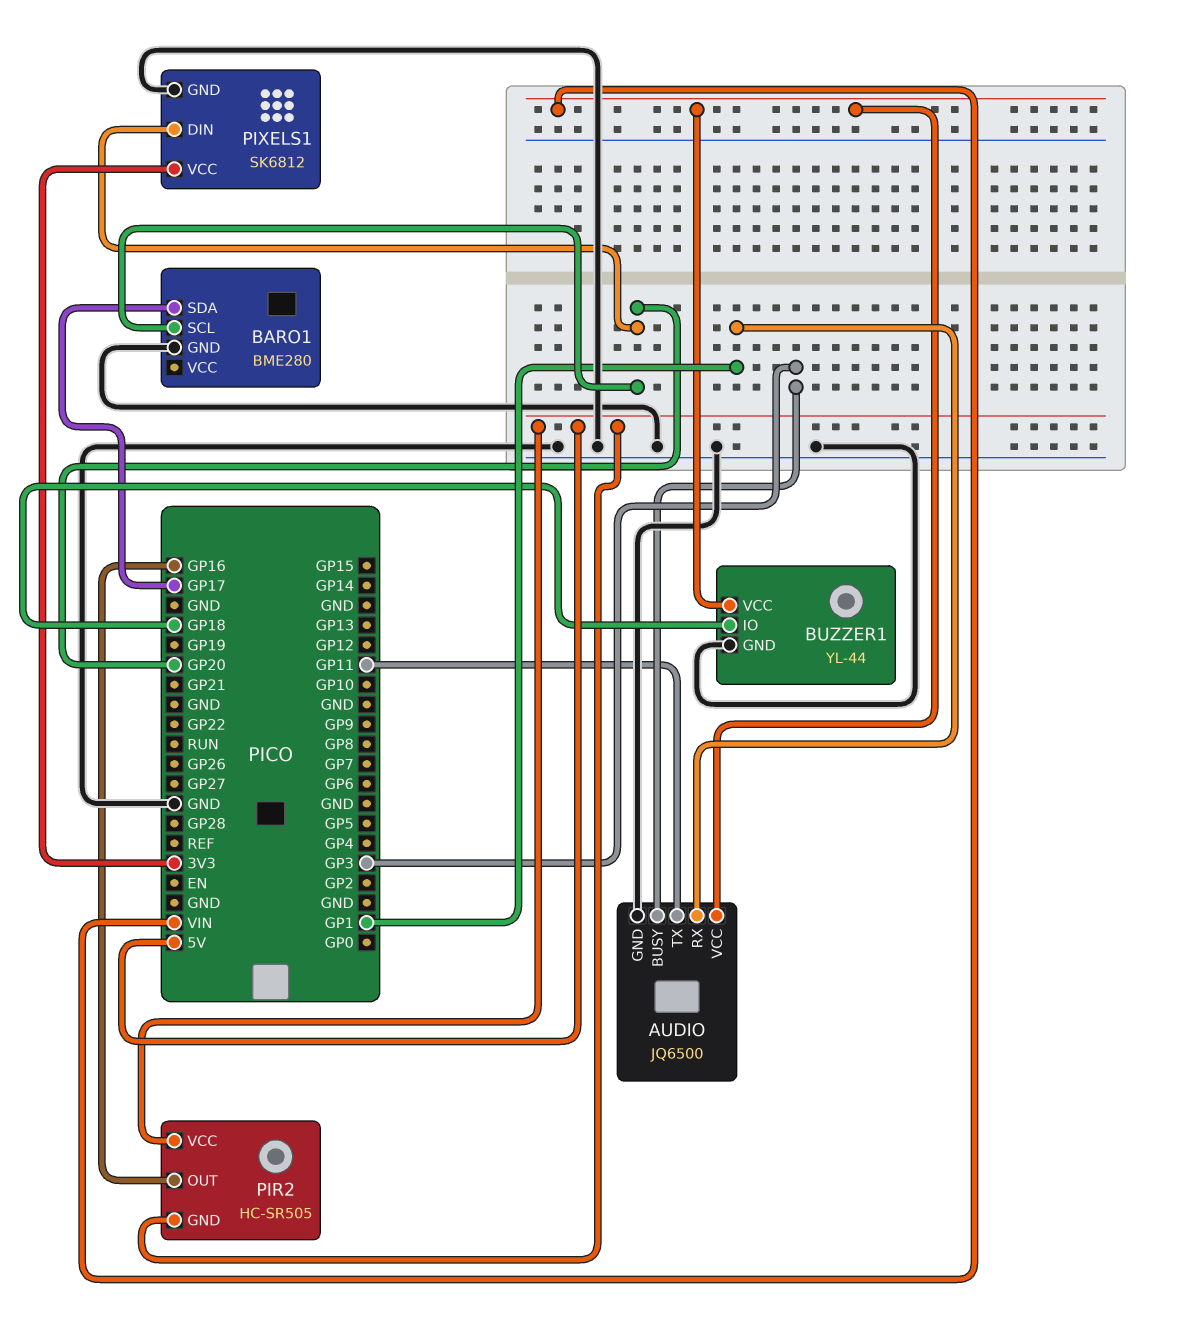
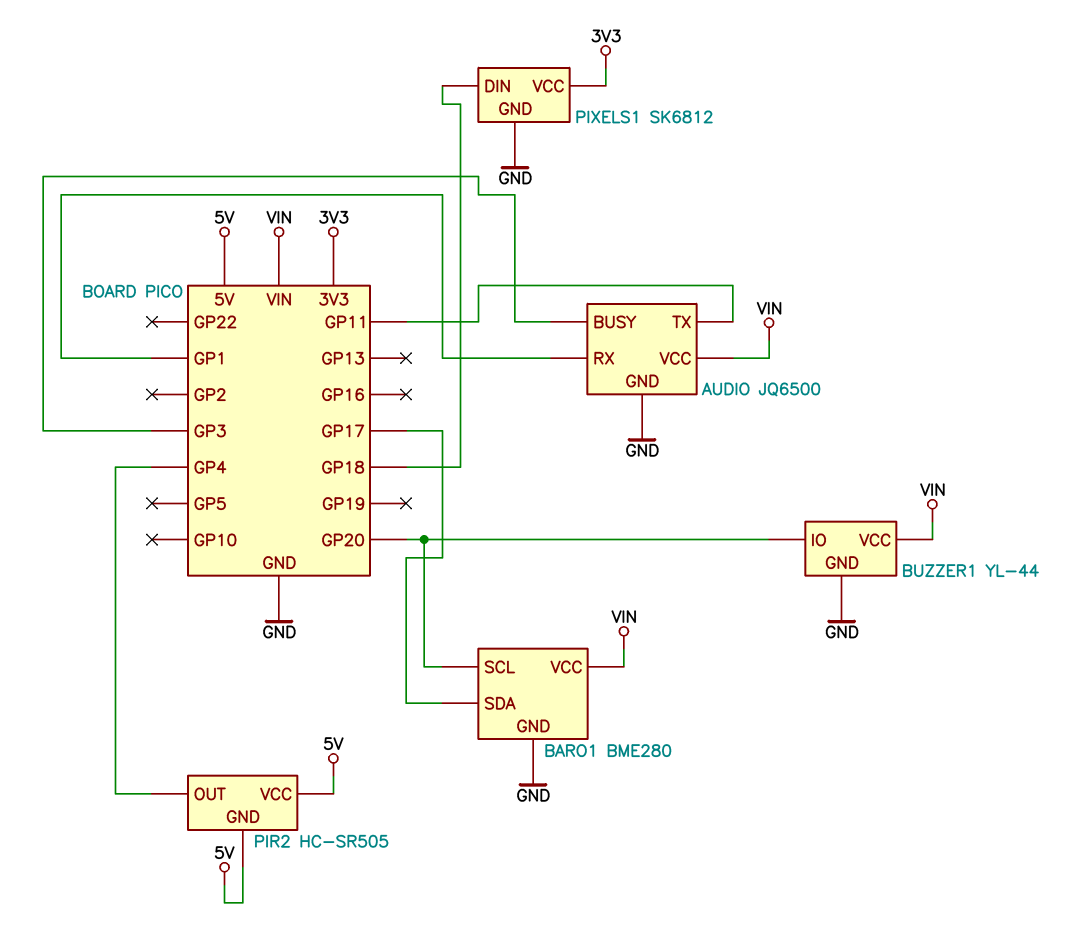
BARO1 pin VCC: none -> VIN
BUZZER1 pin IO: GP18 -> GP20
PIR2 pin OUT: GP16 -> GP4
PIXELS1 pin DIN: GP20 -> GP18

